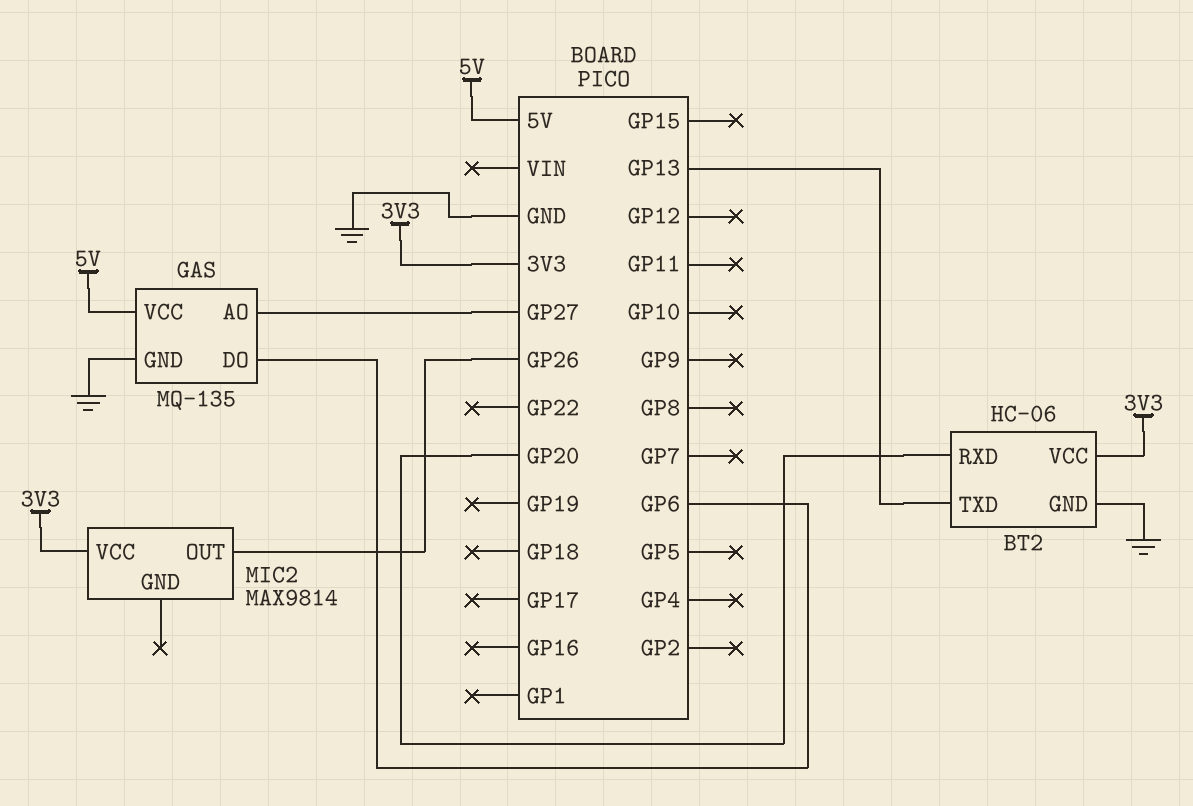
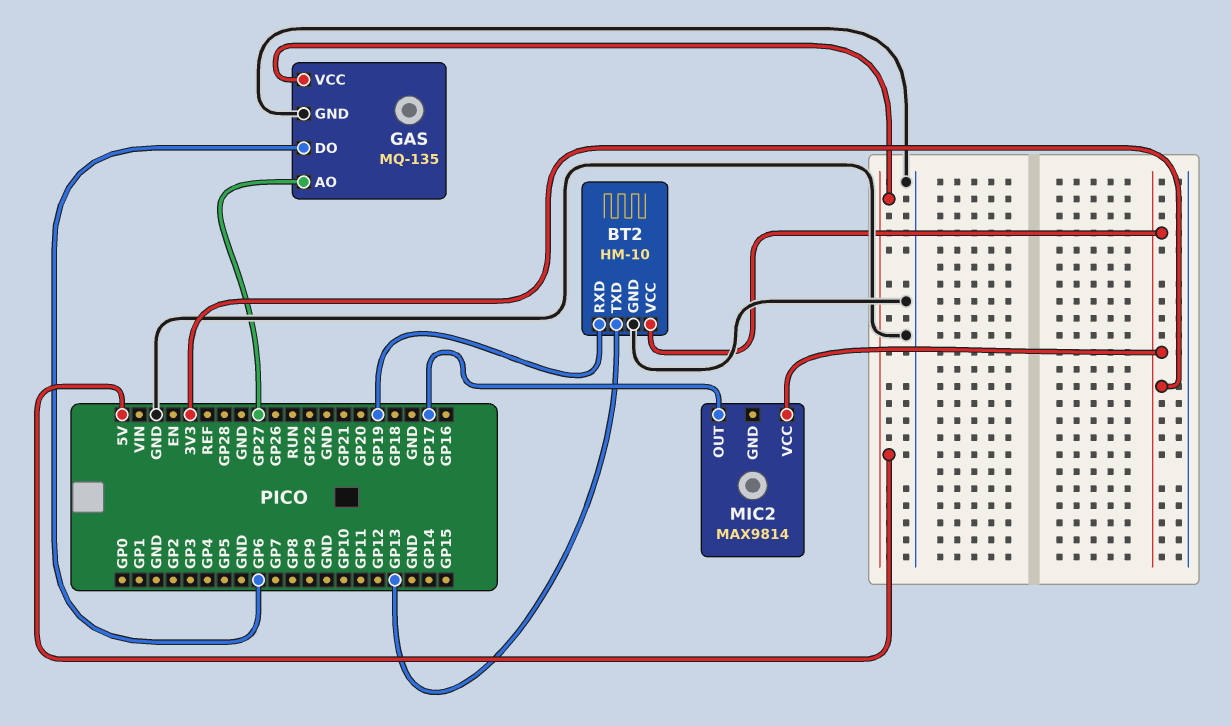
BT2: HC-06 -> HM-10
BT2 pin RXD: GP20 -> GP19
MIC2 pin OUT: GP26 -> GP17

